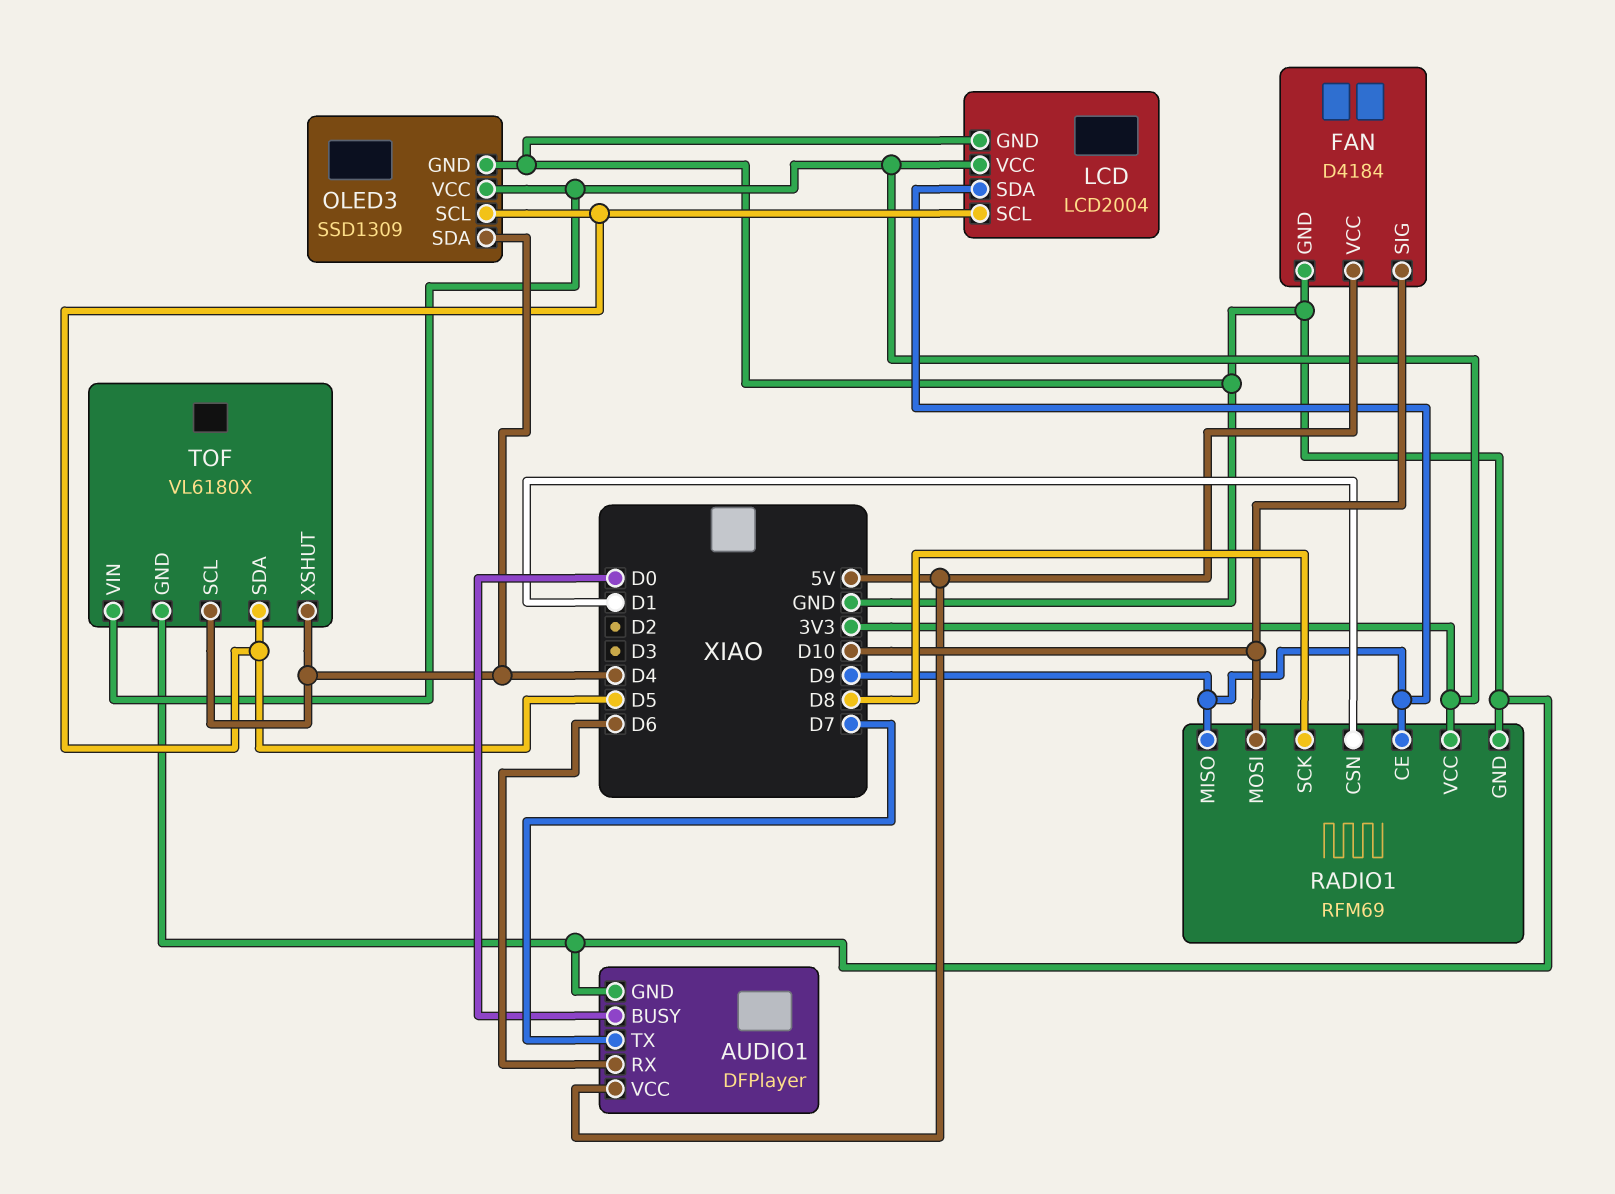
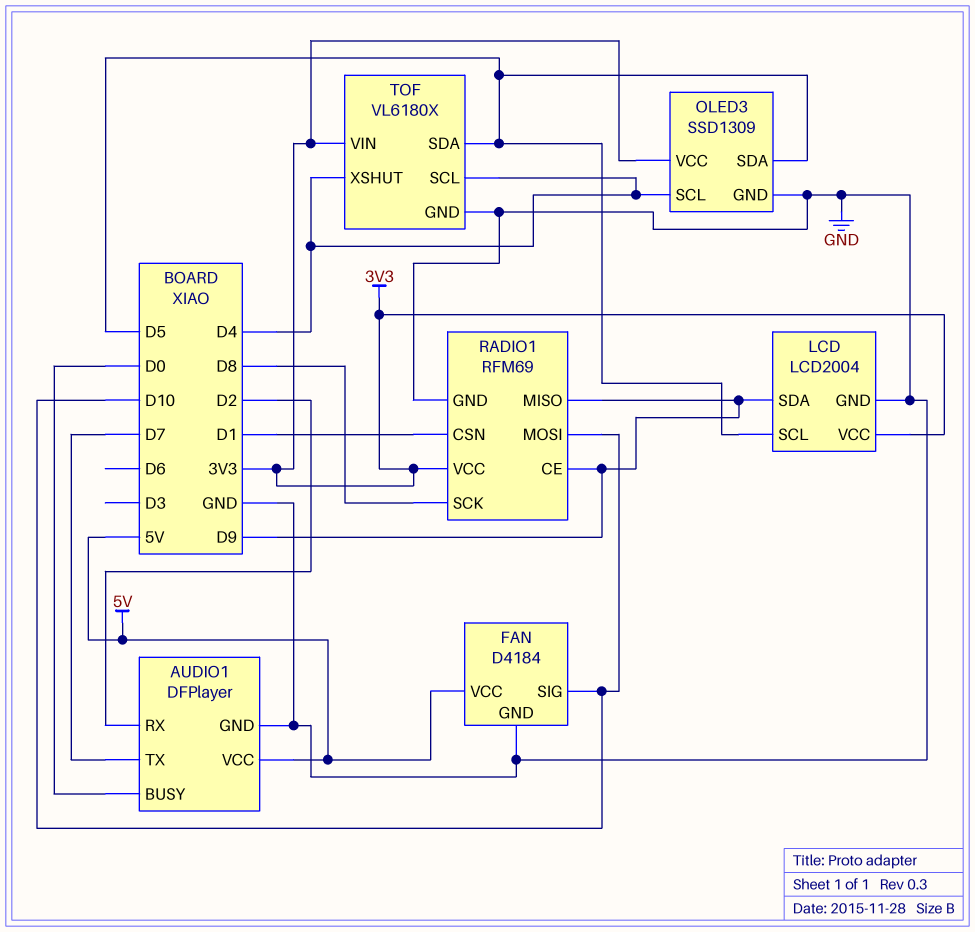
AUDIO1 pin RX: D6 -> D2
OLED3 pin SCL: D5 -> D4
OLED3 pin SDA: D4 -> D5

